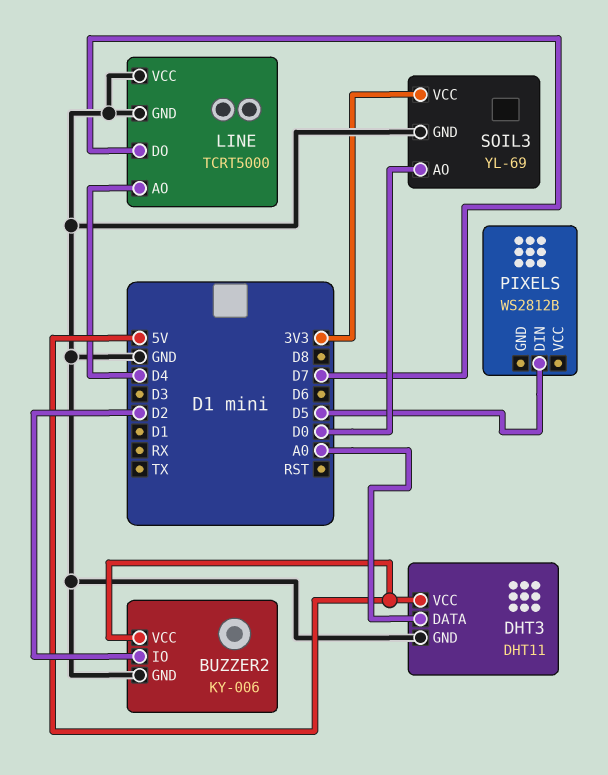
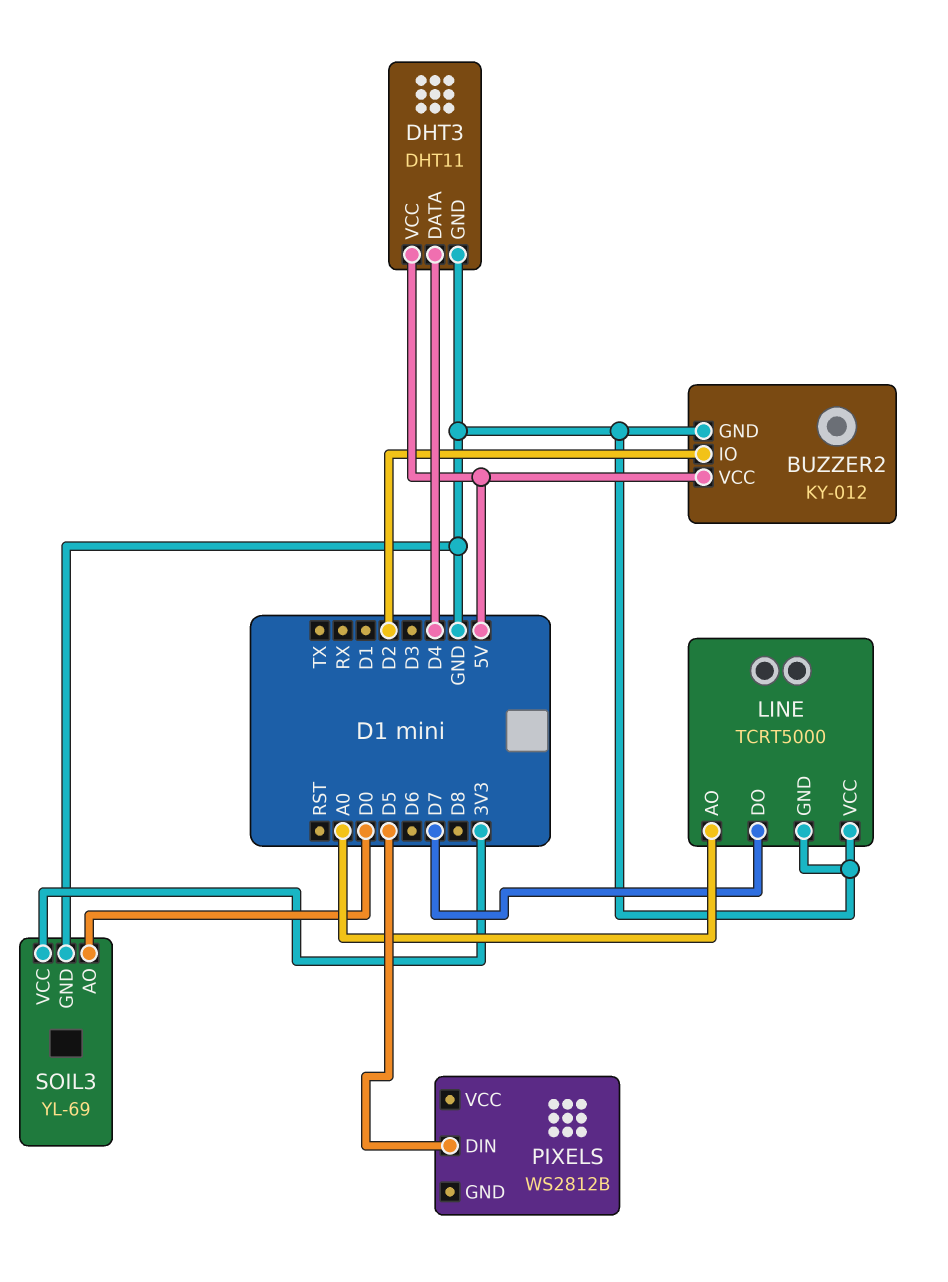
BUZZER2: KY-006 -> KY-012
DHT3 pin DATA: A0 -> D4
LINE pin AO: D4 -> A0

